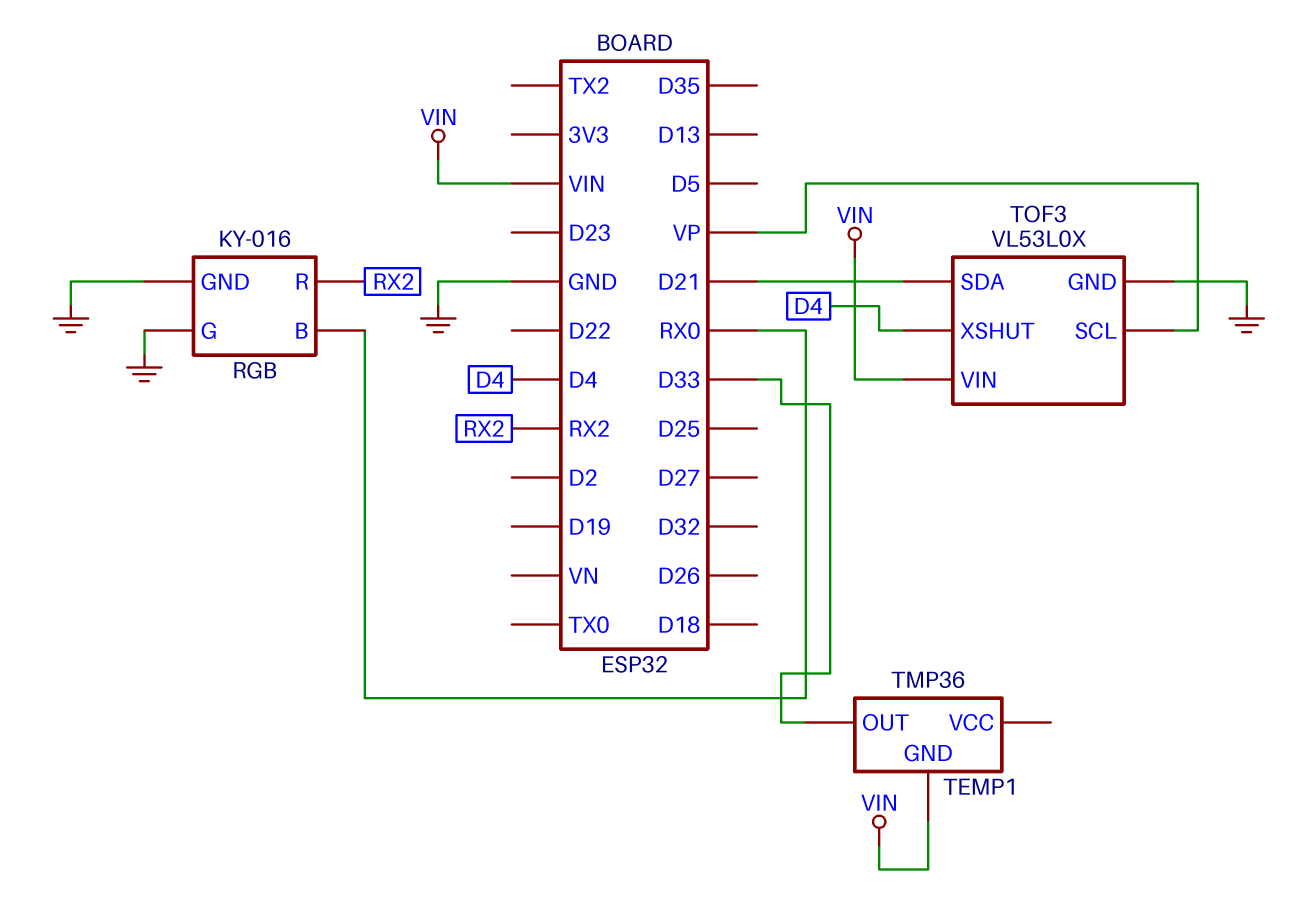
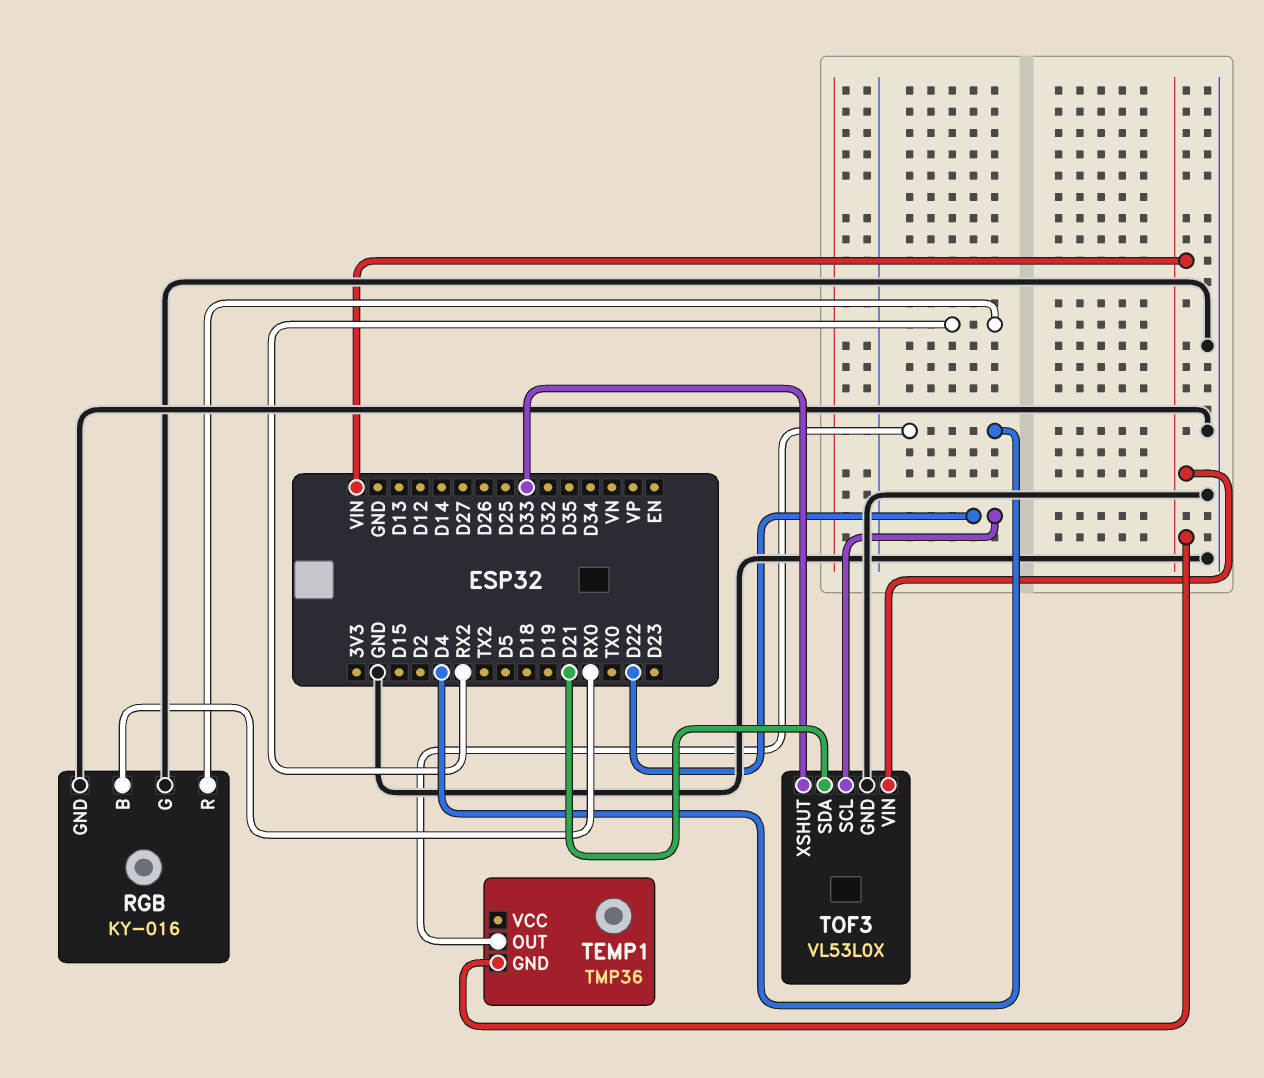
TEMP1 pin OUT: D33 -> D4
TOF3 pin SCL: VP -> D22
TOF3 pin XSHUT: D4 -> D33

